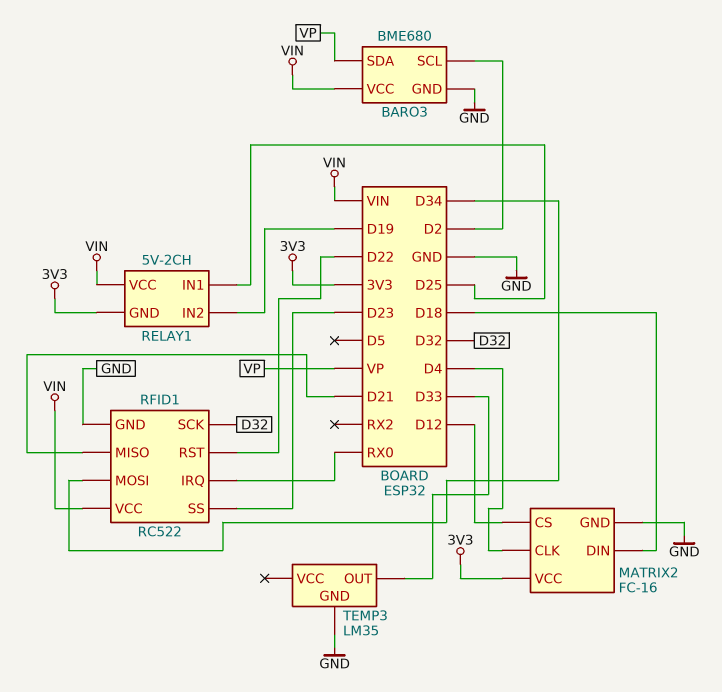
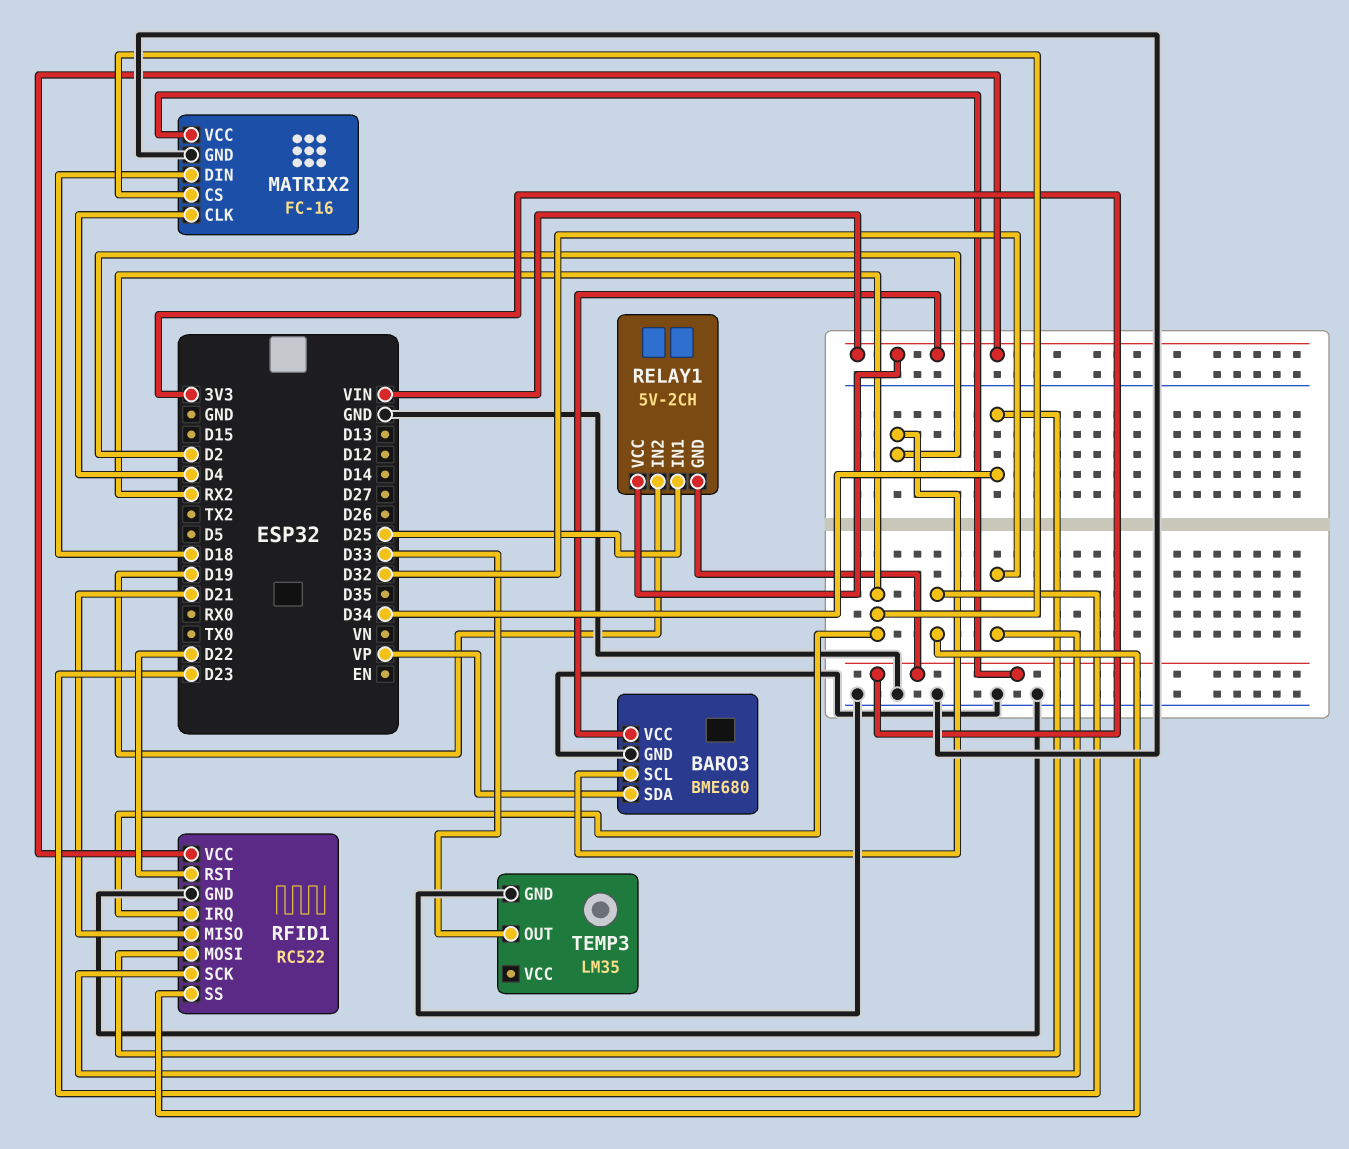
MATRIX2 pin CS: D12 -> RX2
RFID1 pin IRQ: RX0 -> RX2

